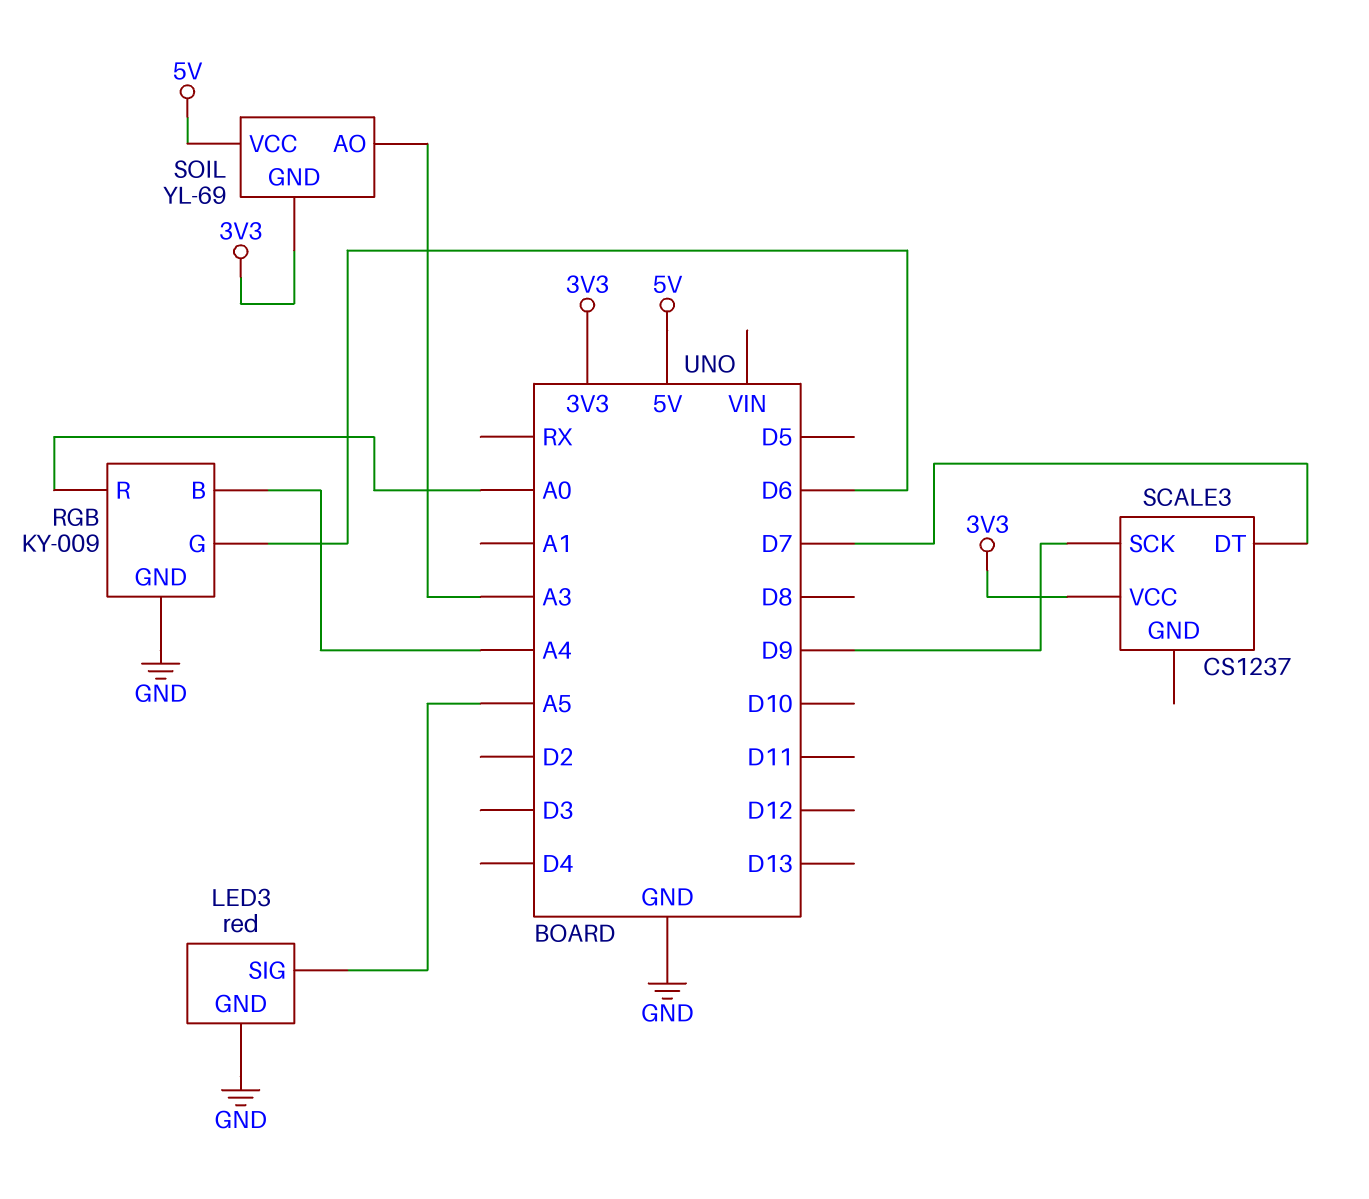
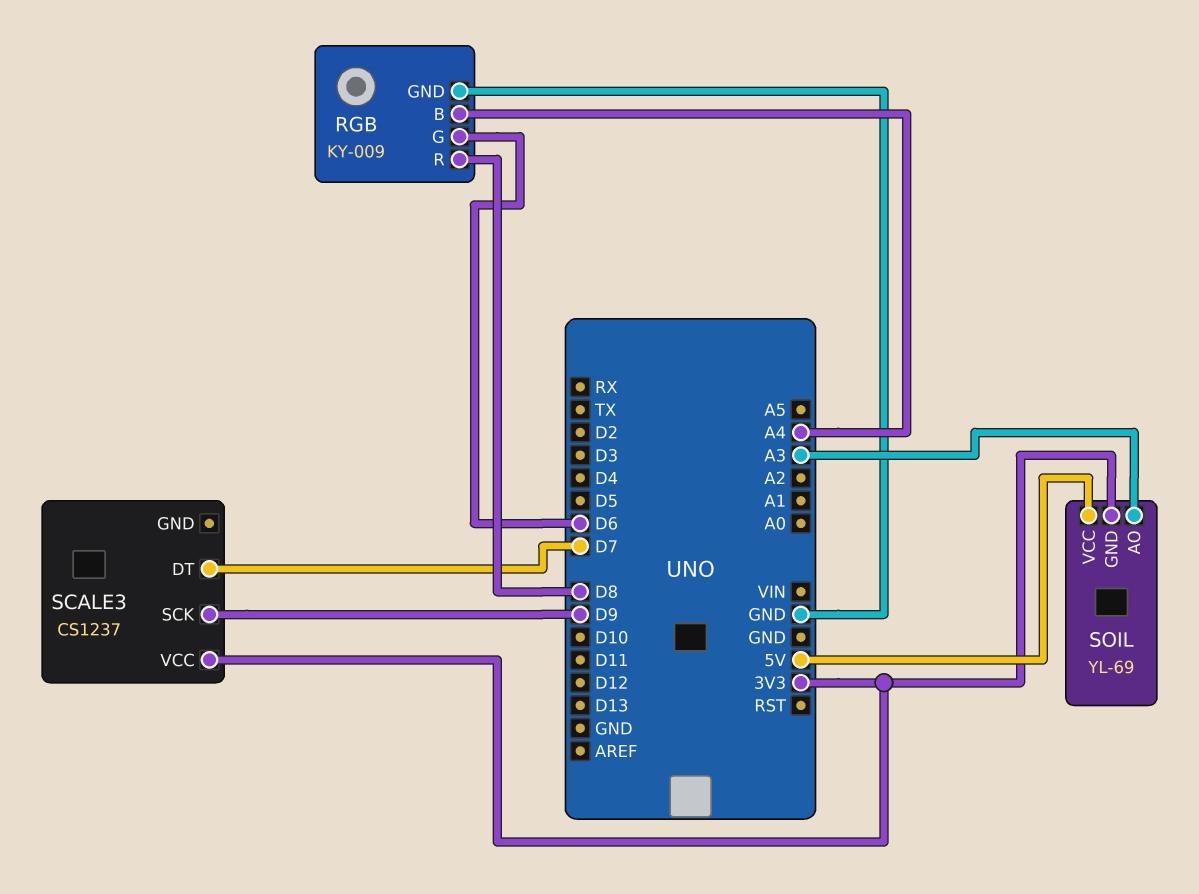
LED3: red -> none
LED3 pin GND: GND -> none
LED3 pin SIG: A5 -> none
RGB pin R: A0 -> D8

